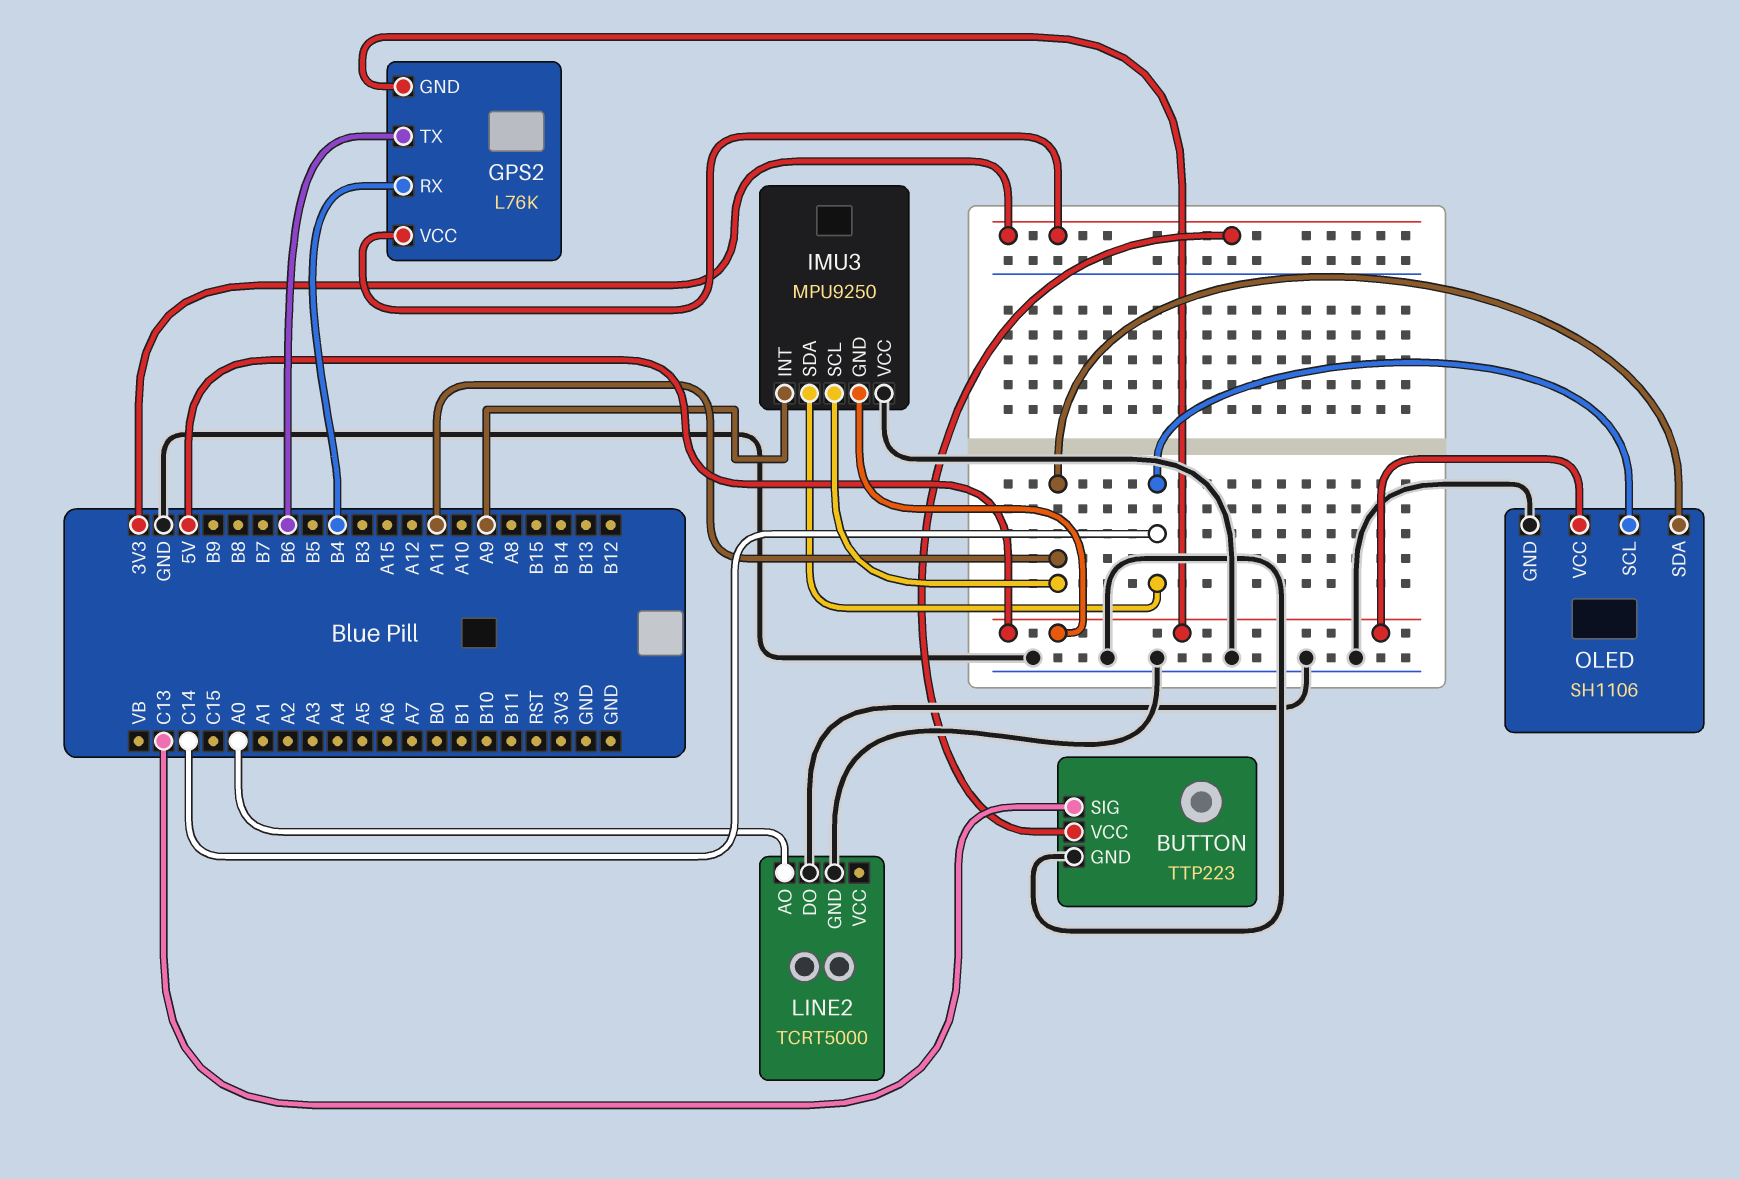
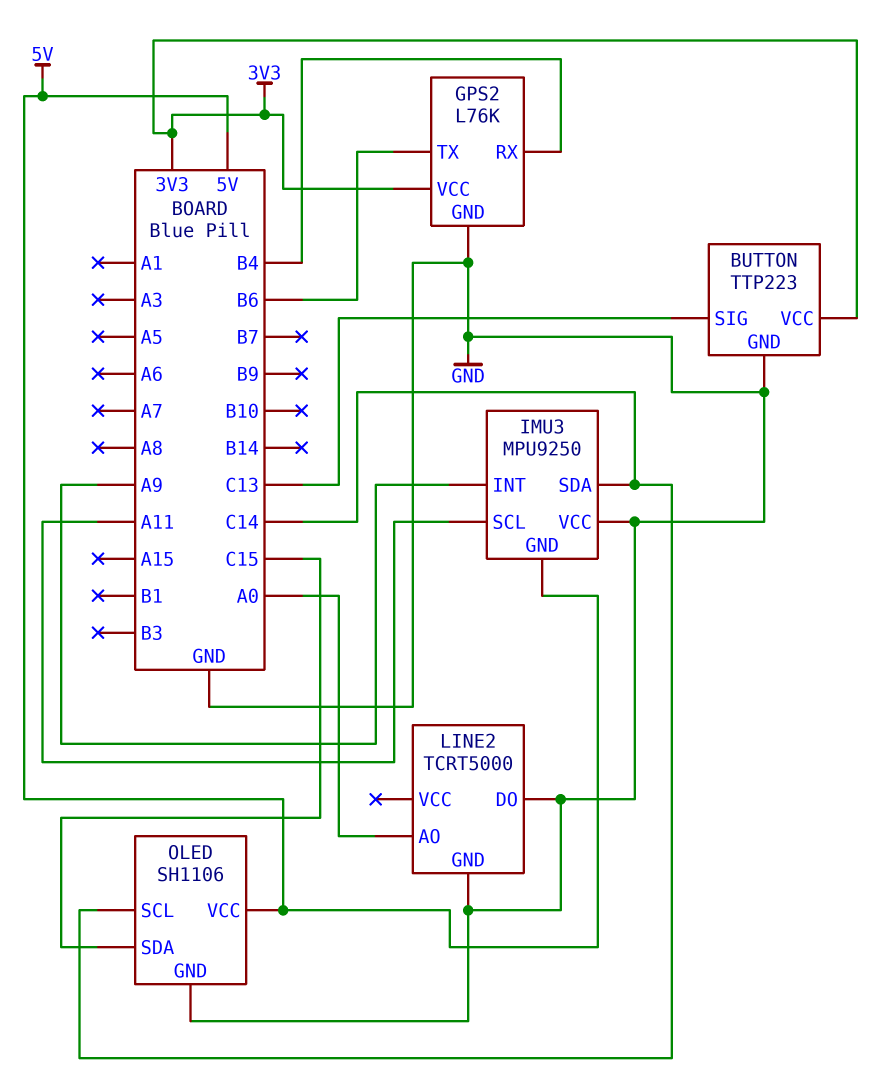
GPS2 pin GND: 5V -> GND
OLED pin SDA: A11 -> C15

